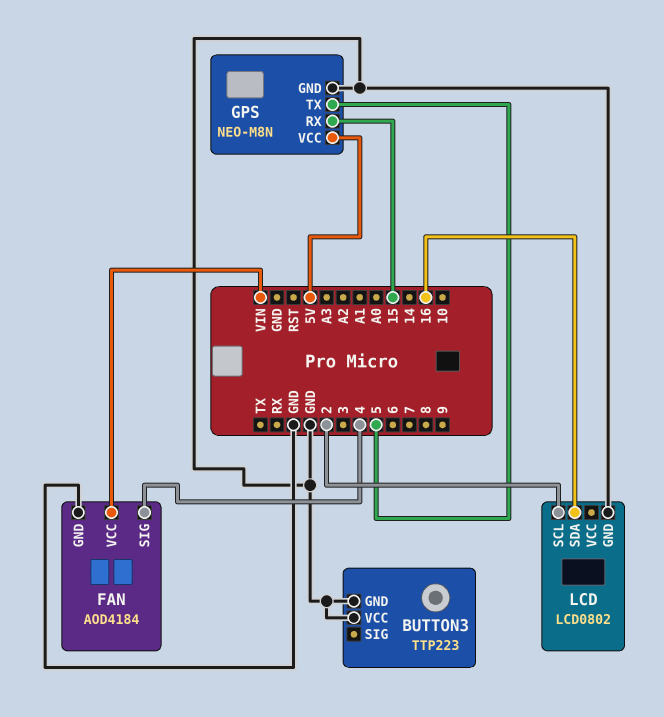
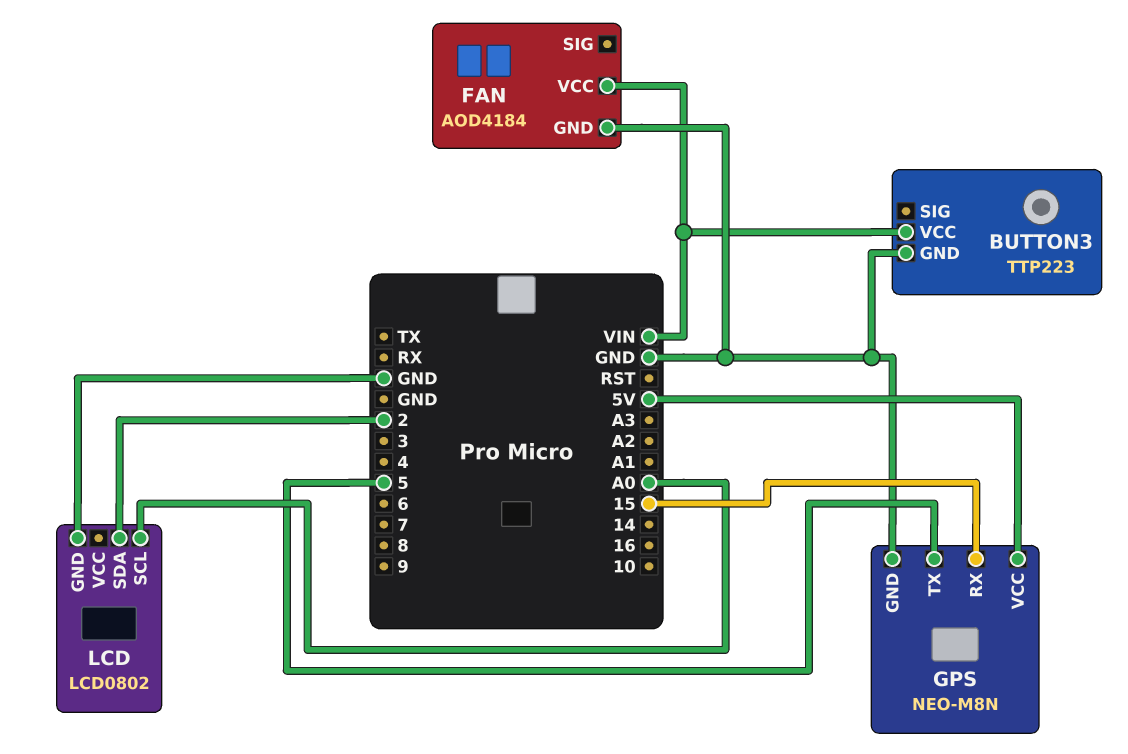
BUTTON3 pin VCC: GND -> VIN
FAN pin SIG: 4 -> none
LCD pin SCL: 2 -> A0
LCD pin SDA: 16 -> 2

